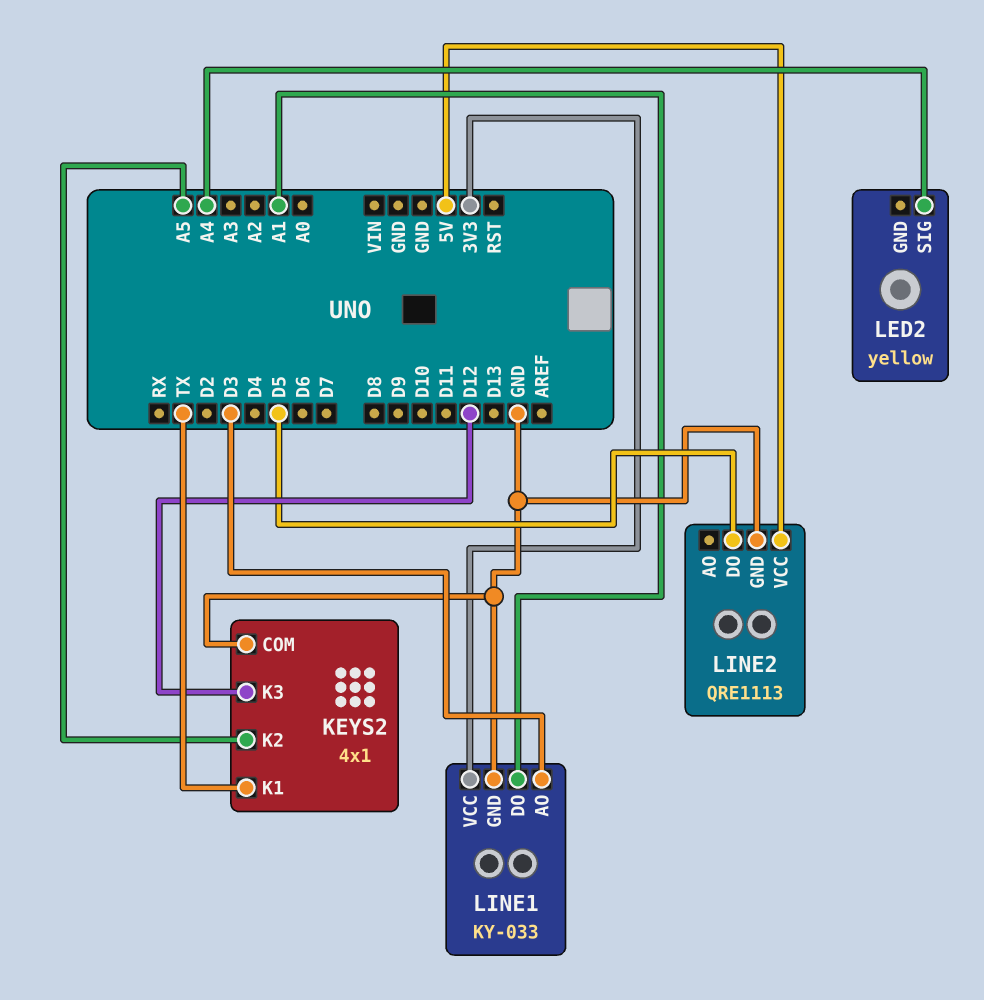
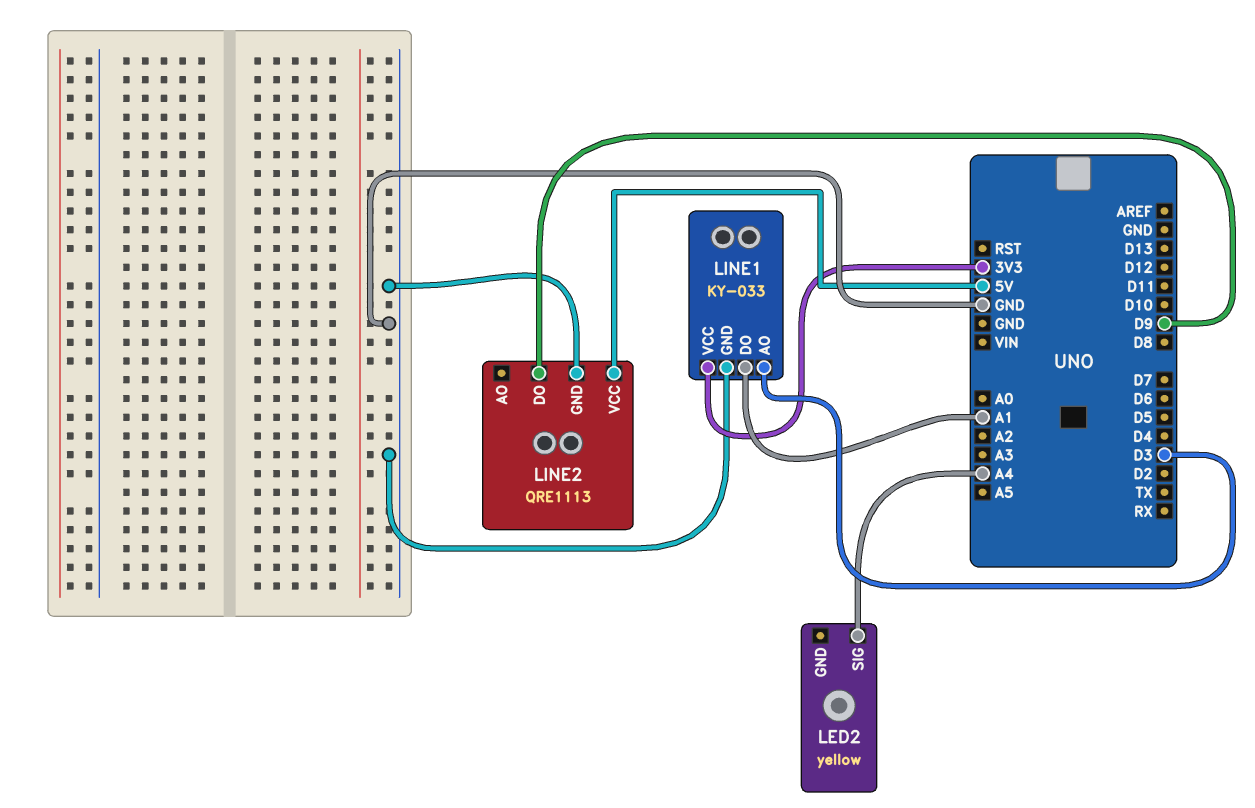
KEYS2: 4x1 -> none
KEYS2 pin COM: GND -> none
KEYS2 pin K1: TX -> none
KEYS2 pin K2: A5 -> none
KEYS2 pin K3: D12 -> none
LINE2 pin DO: D5 -> D9

